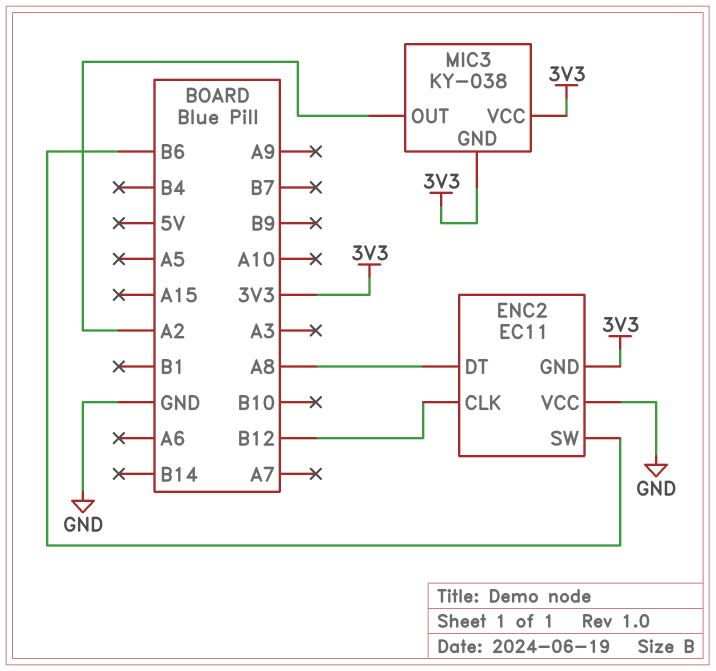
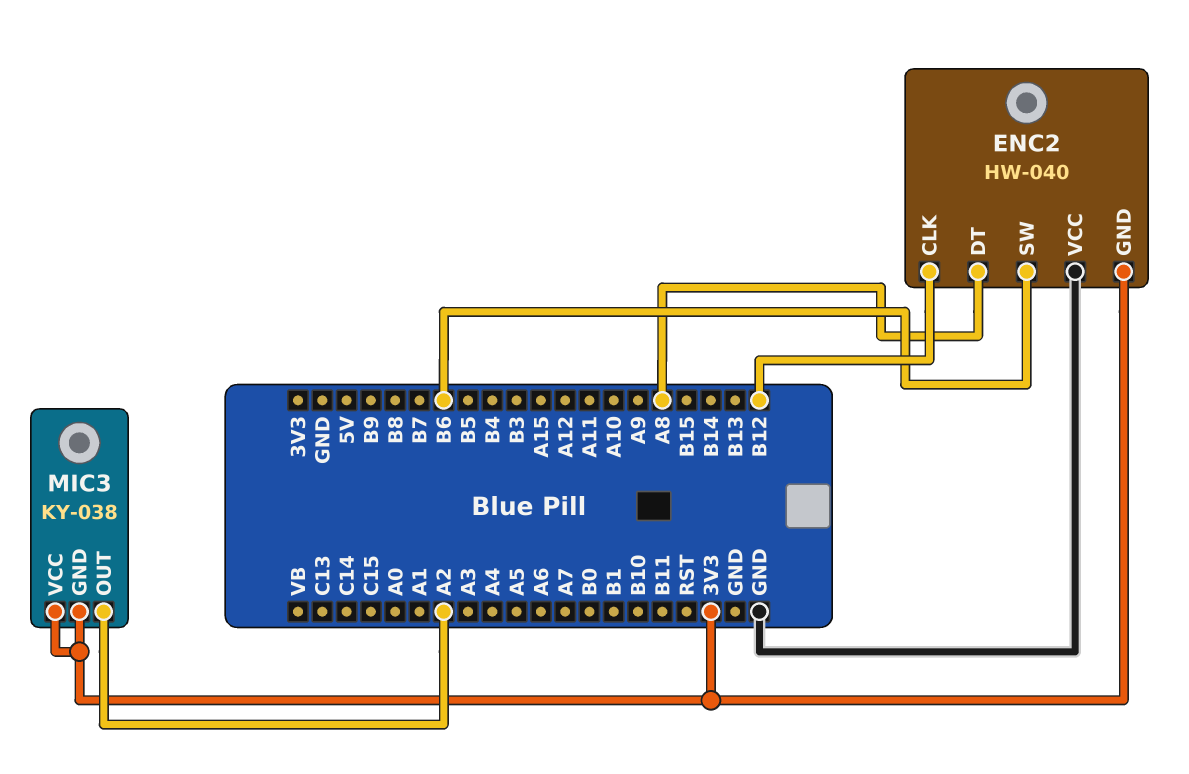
ENC2: EC11 -> HW-040

